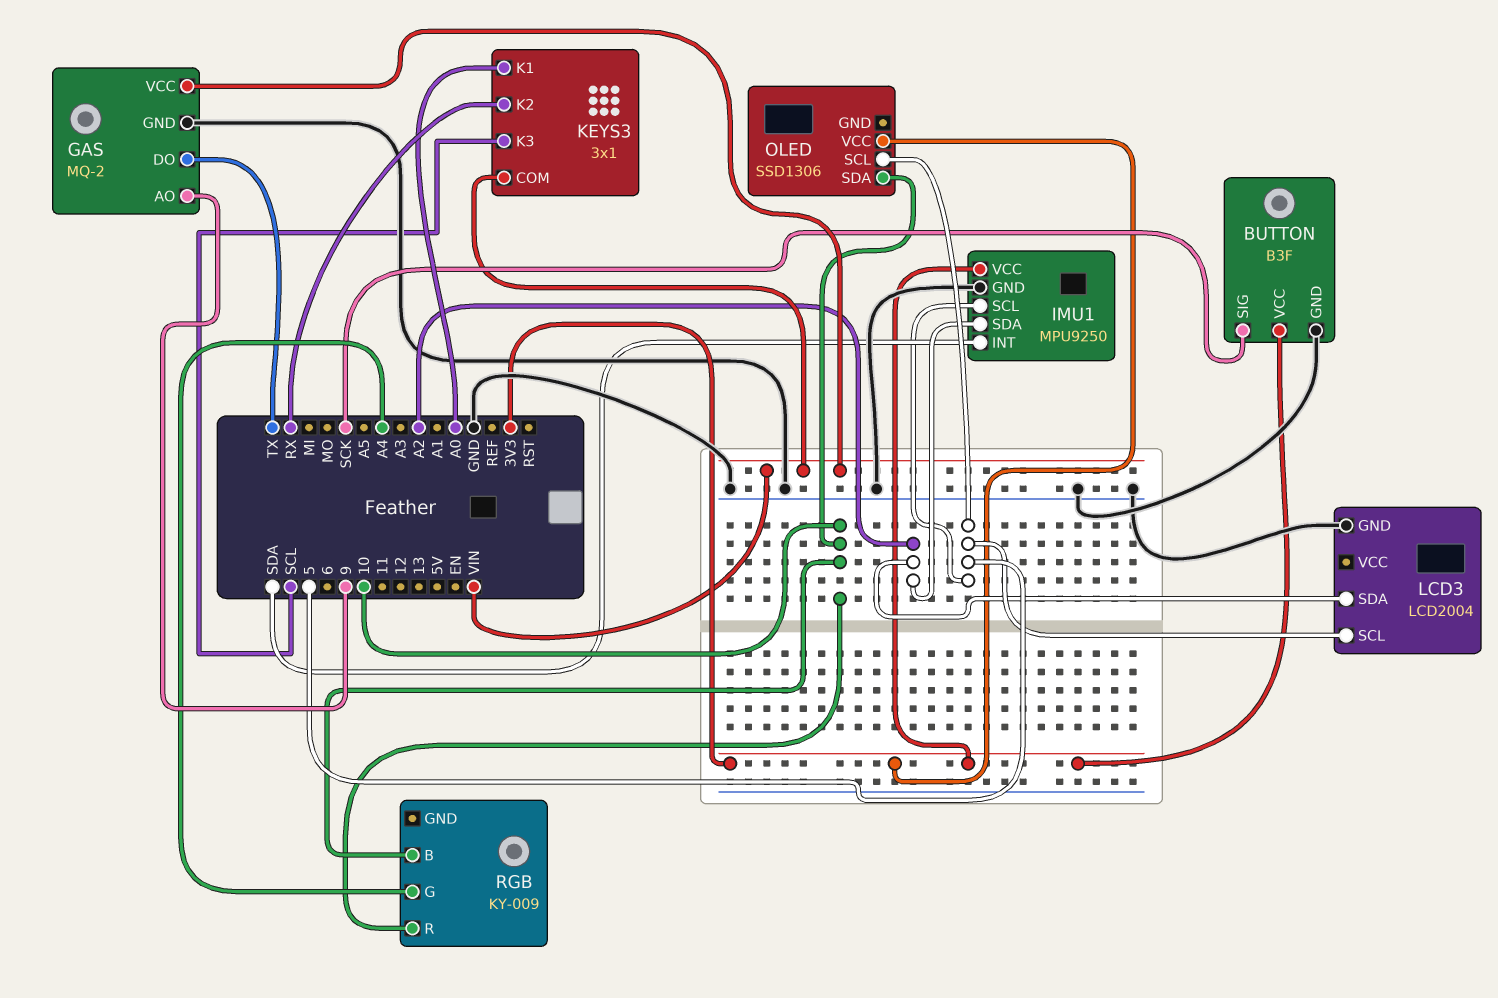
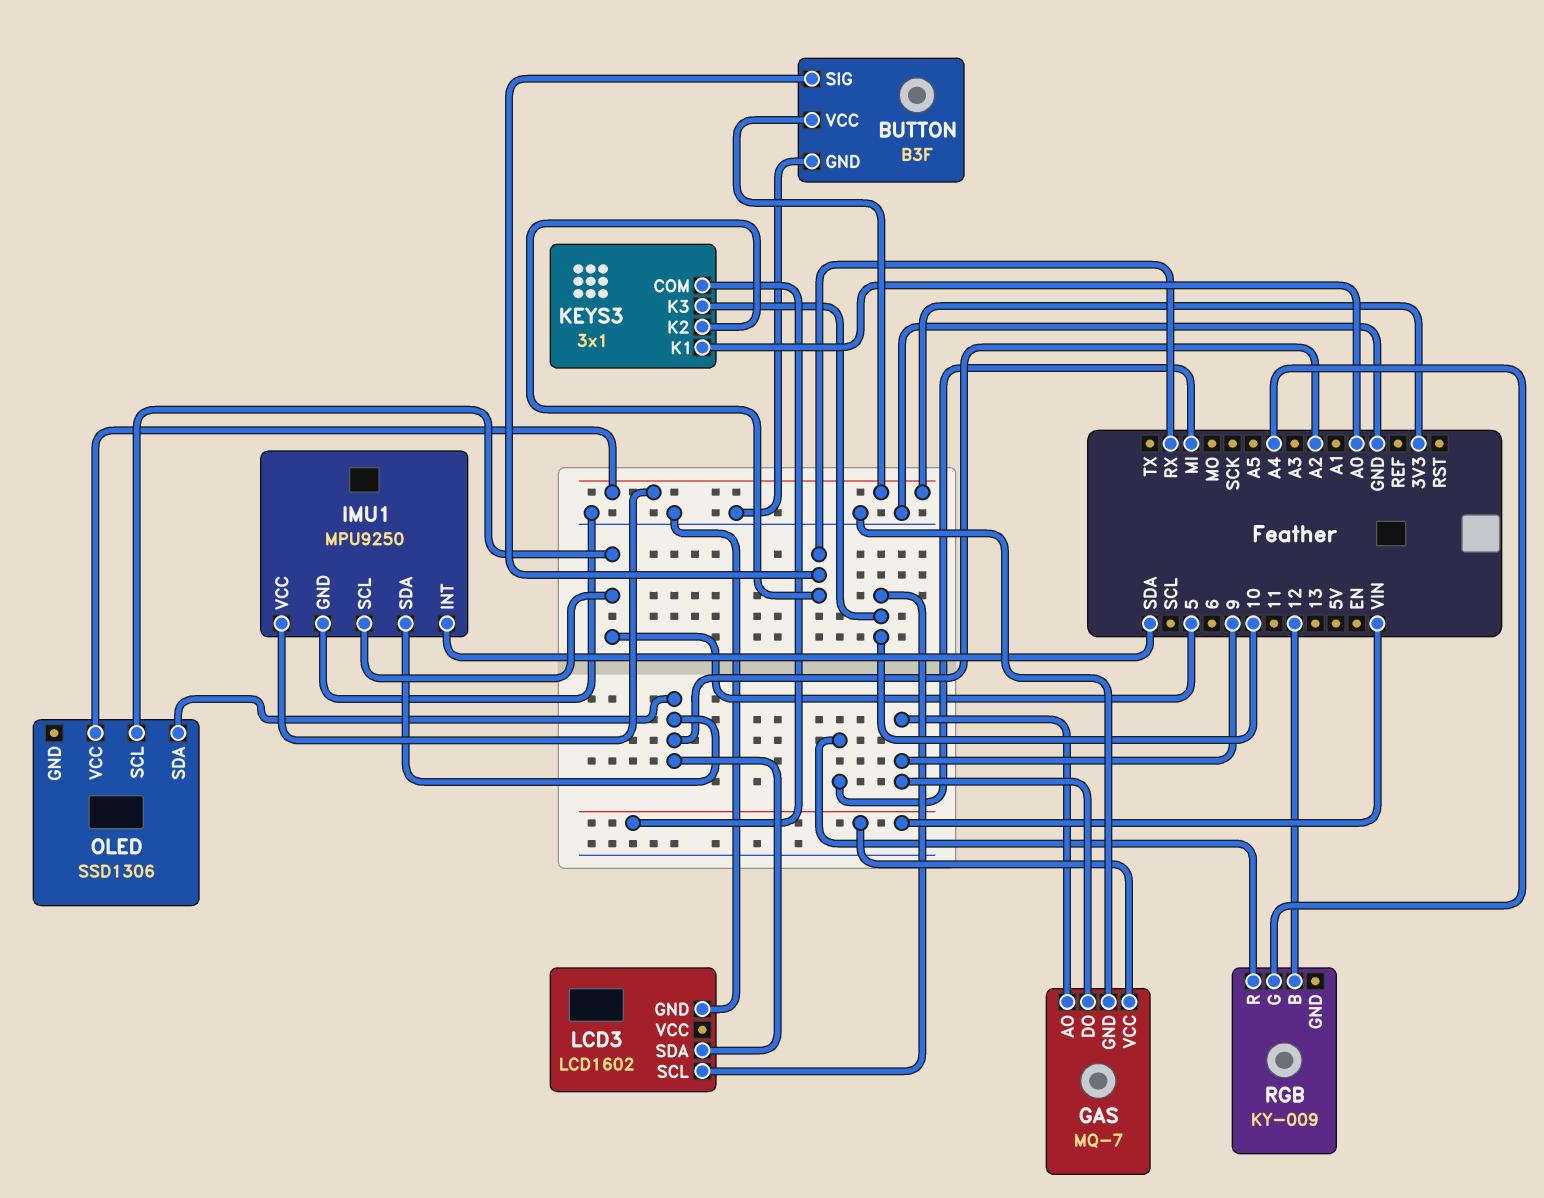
BUTTON pin SIG: SCK -> RX
GAS: MQ-2 -> MQ-7
GAS pin DO: TX -> 9
KEYS3 pin K3: SCL -> 10
LCD3: LCD2004 -> LCD1602
LCD3 pin SCL: 5 -> 10
OLED pin SDA: 10 -> A2
RGB pin B: 10 -> 12
RGB pin R: 10 -> MI

